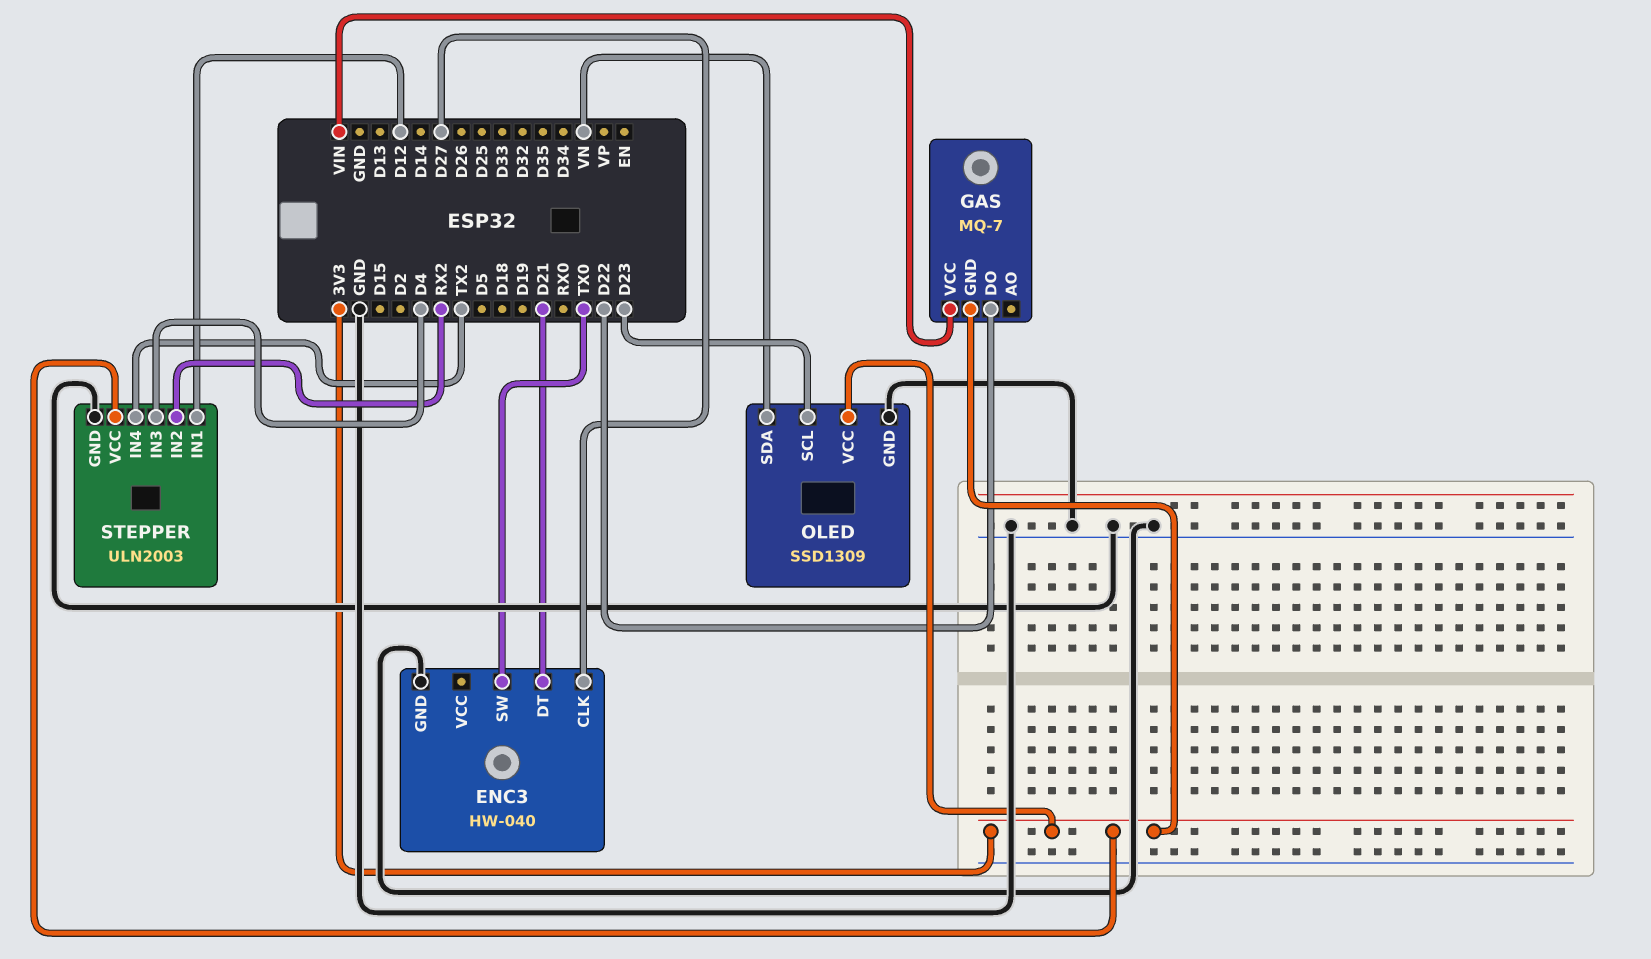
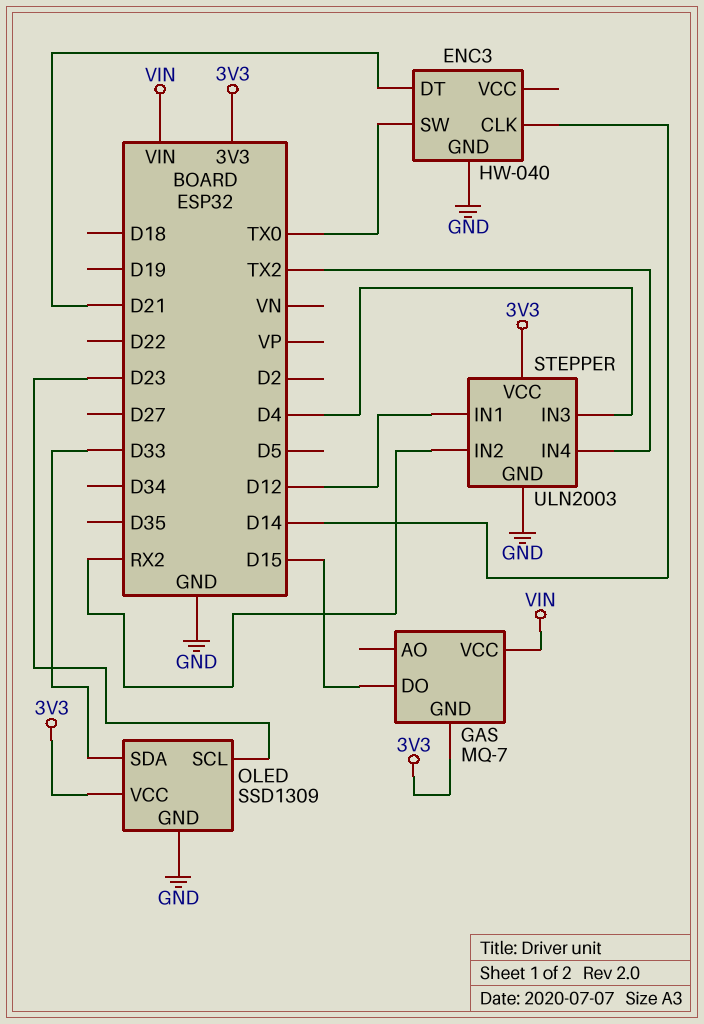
ENC3 pin CLK: D27 -> D14
GAS pin DO: D22 -> D15
OLED pin SDA: VN -> D33

